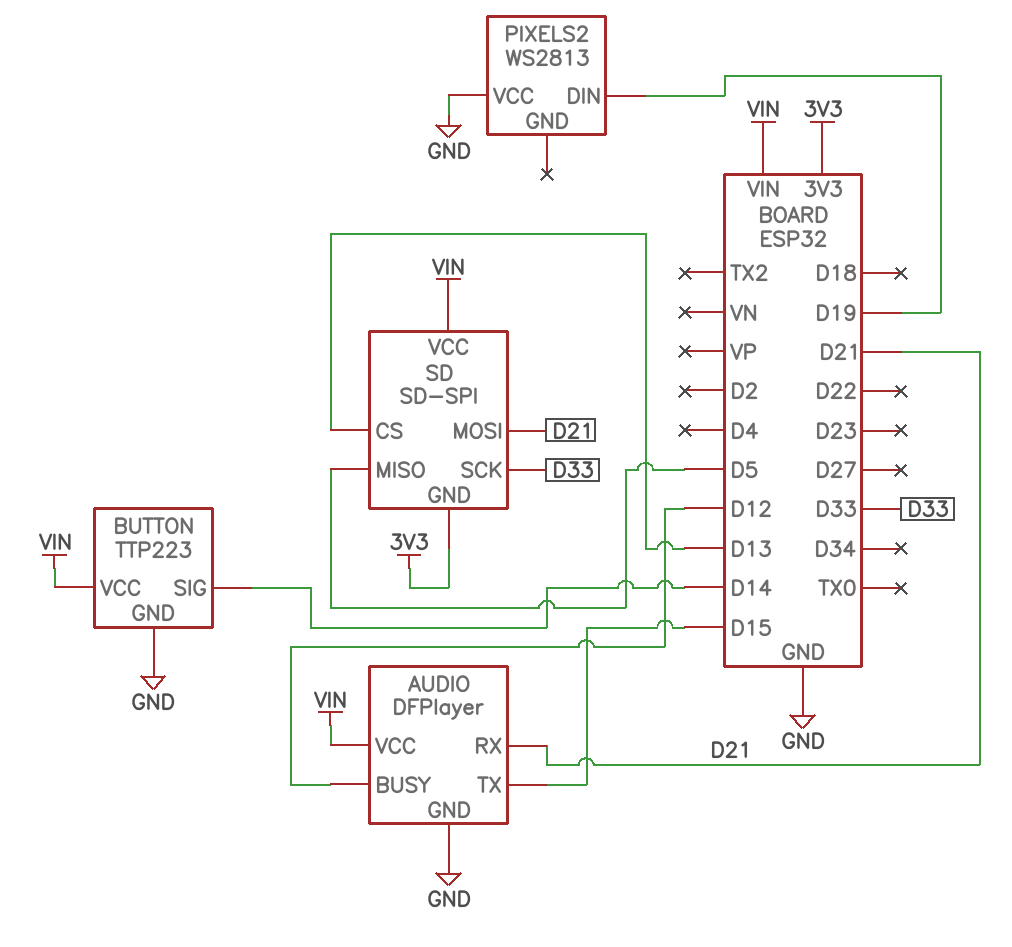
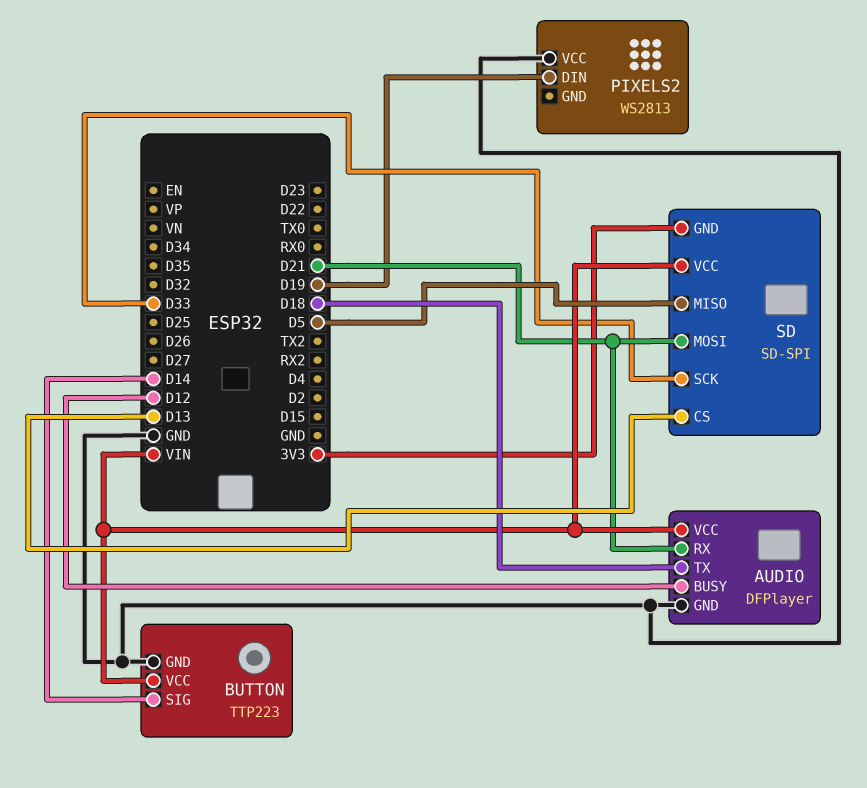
AUDIO pin TX: D15 -> D18

